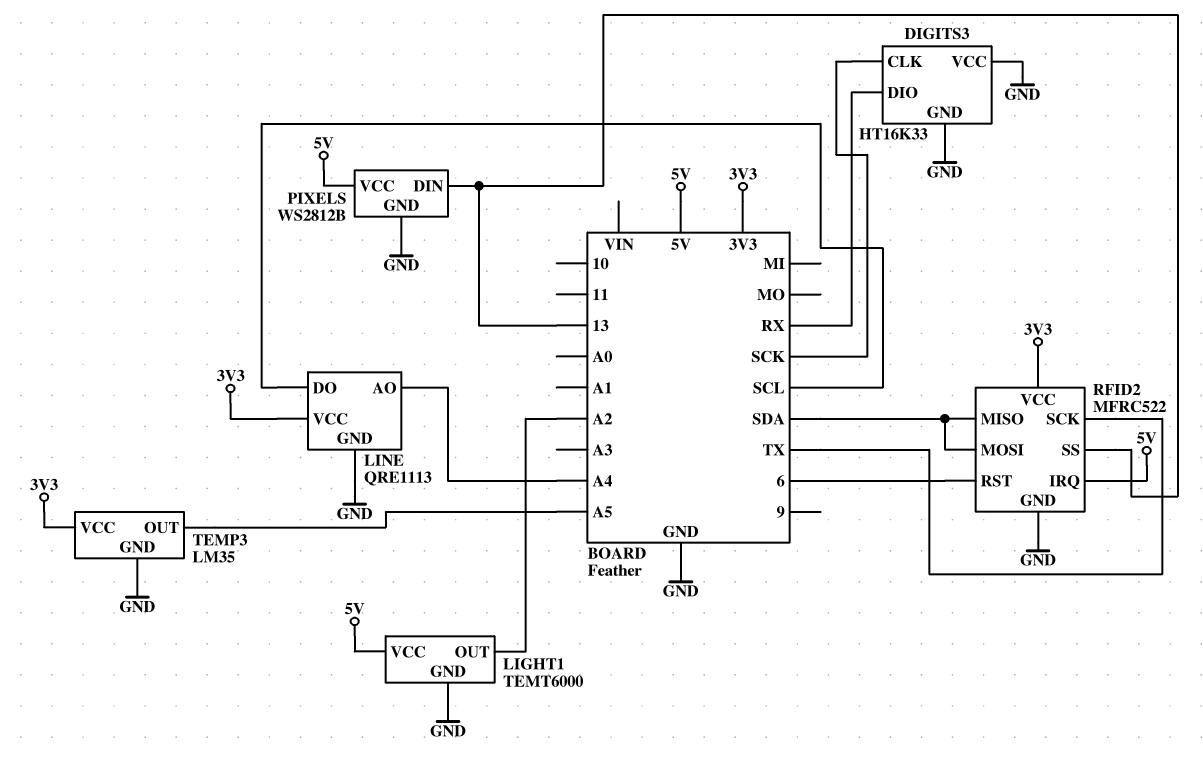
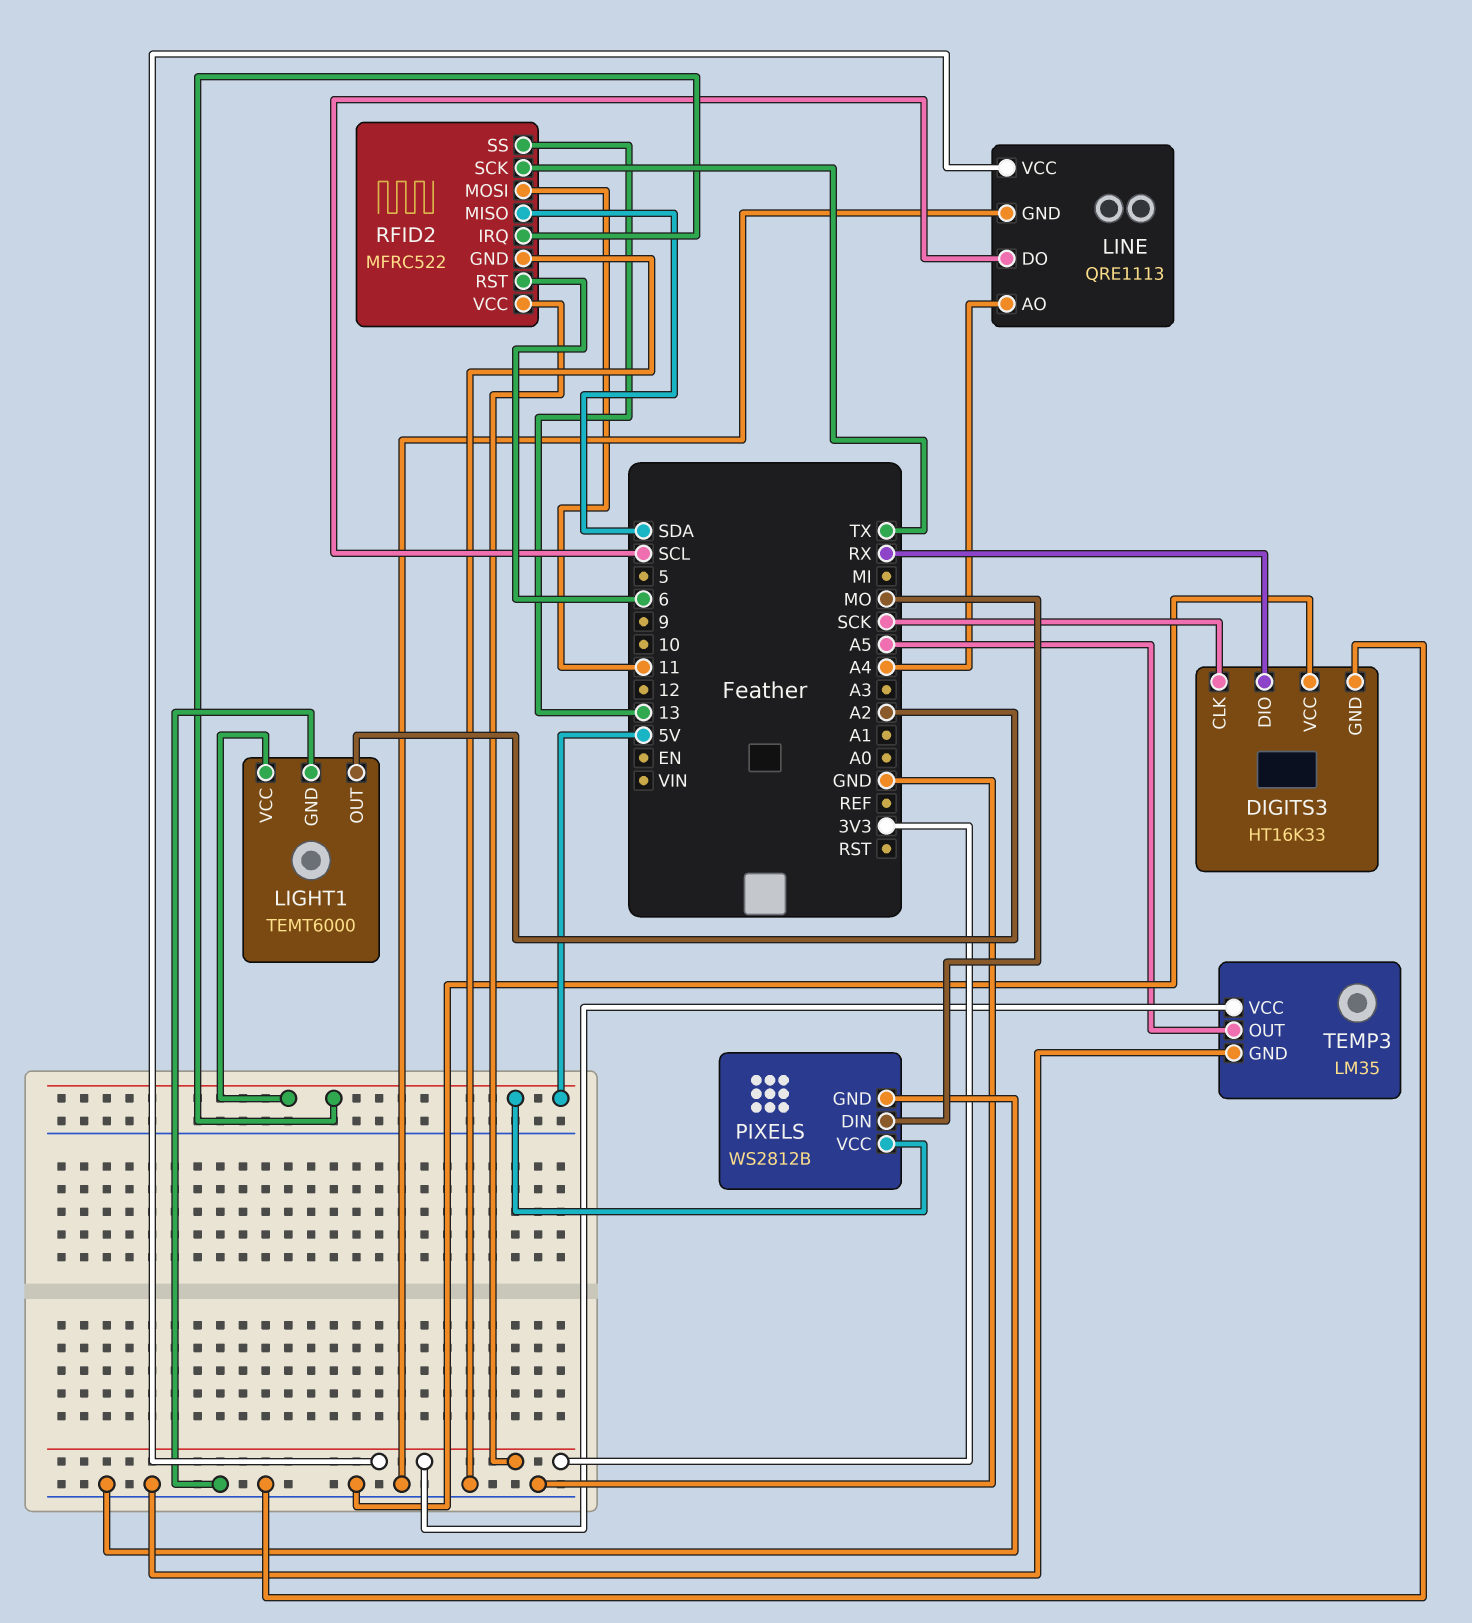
PIXELS pin DIN: 13 -> MO
RFID2 pin MOSI: SDA -> 11

